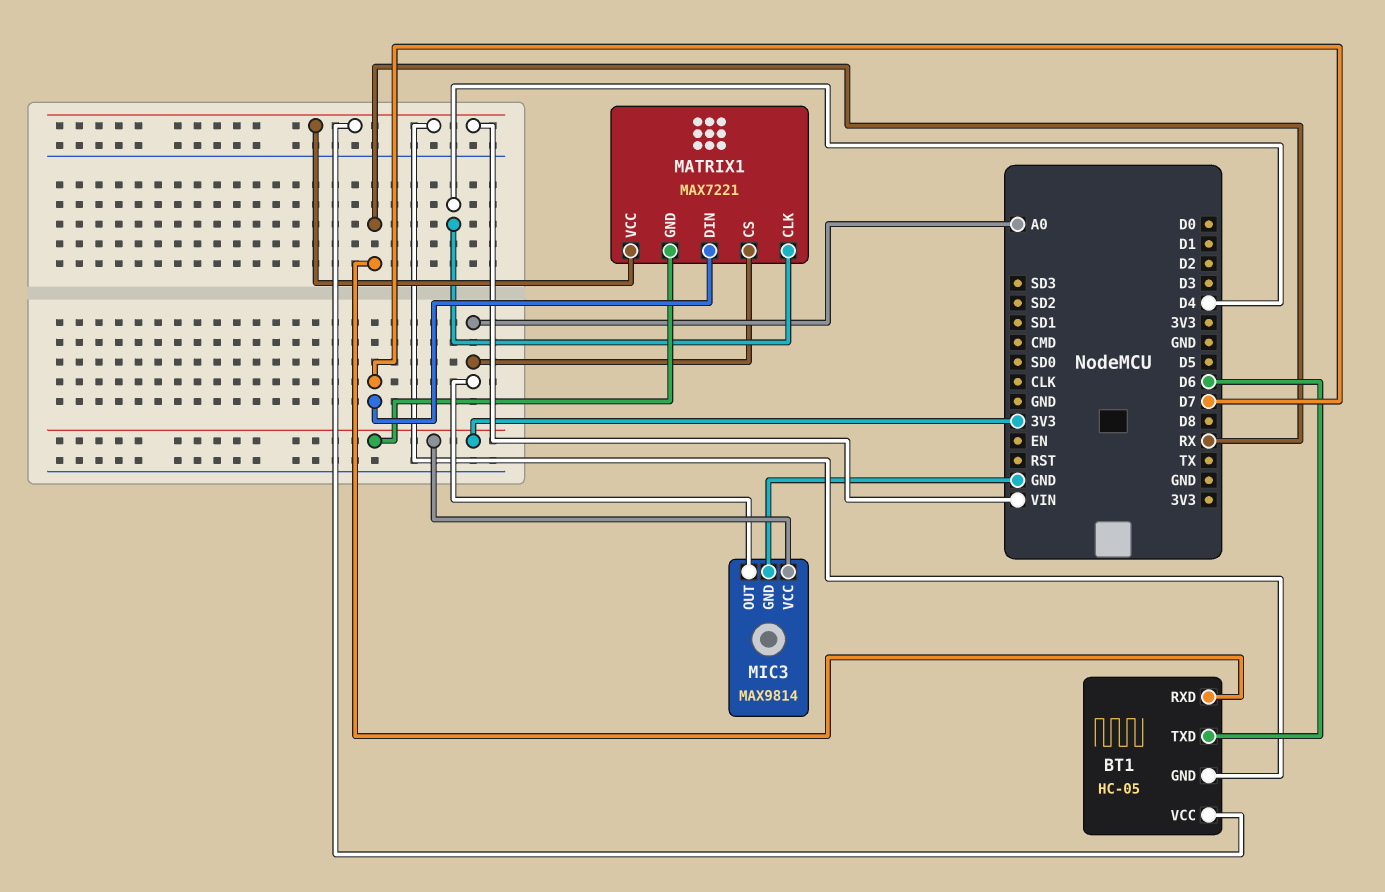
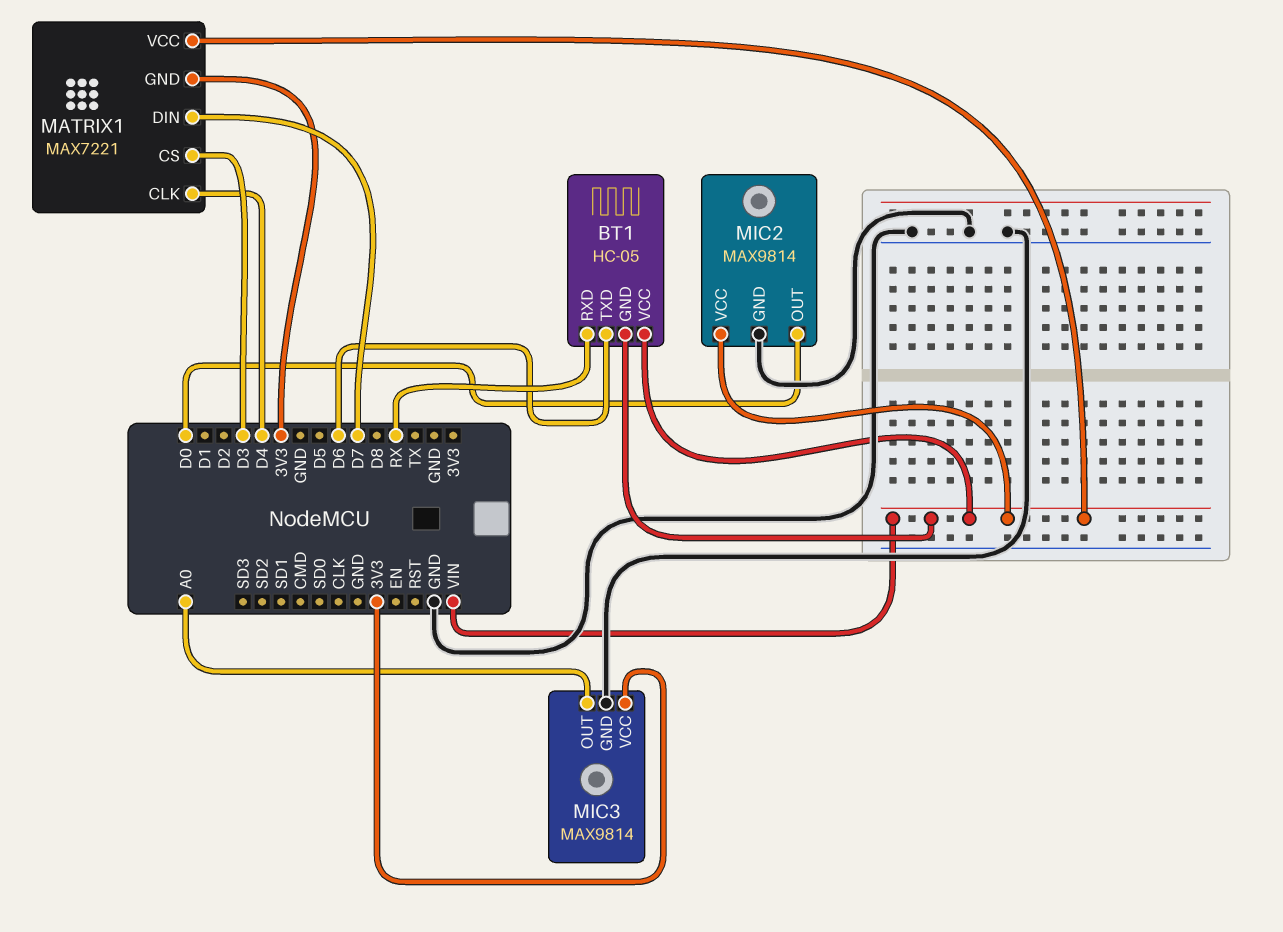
MATRIX1 pin CS: A0 -> D3
MIC2: none -> MAX9814
MIC2 pin GND: none -> GND
MIC2 pin OUT: none -> D0
MIC2 pin VCC: none -> VIN

